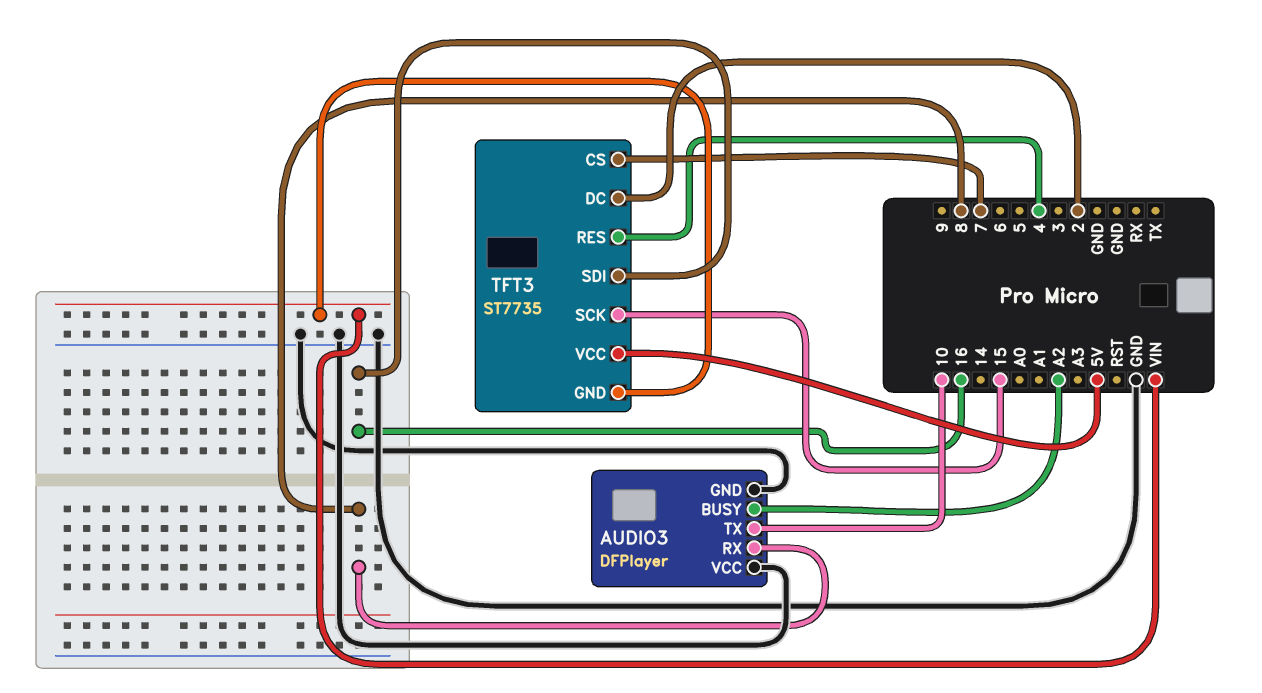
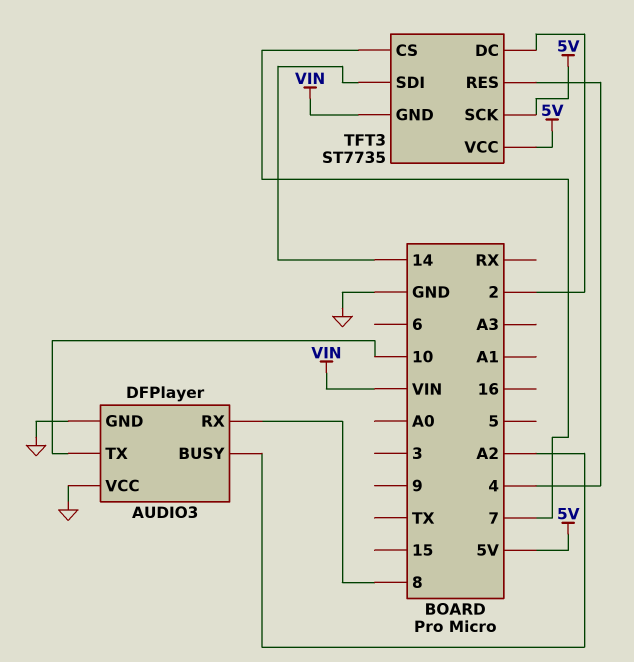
TFT3 pin SCK: 15 -> 5V
TFT3 pin SDI: 16 -> 14

